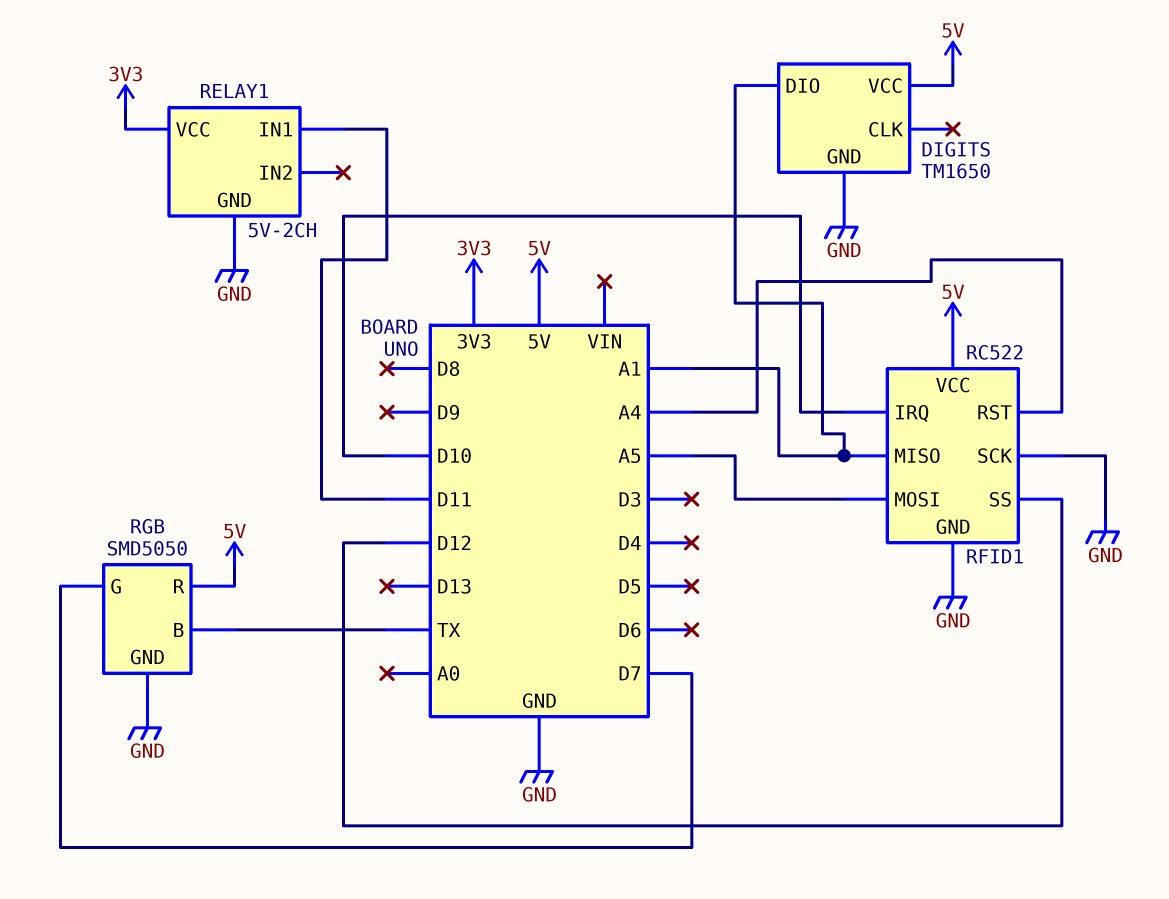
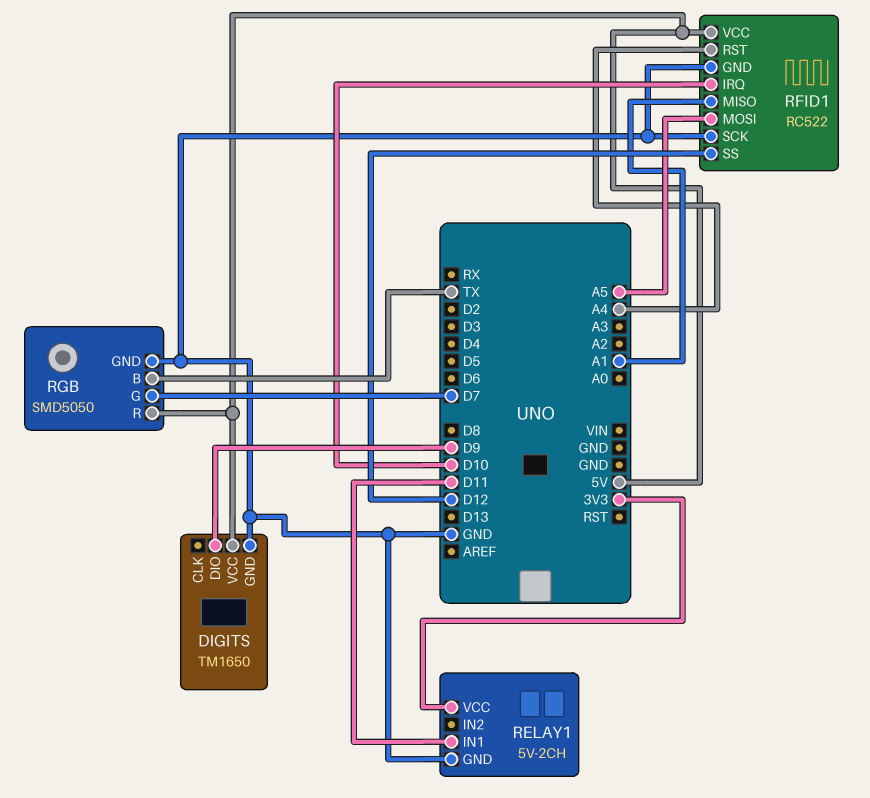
DIGITS pin DIO: A1 -> D9

